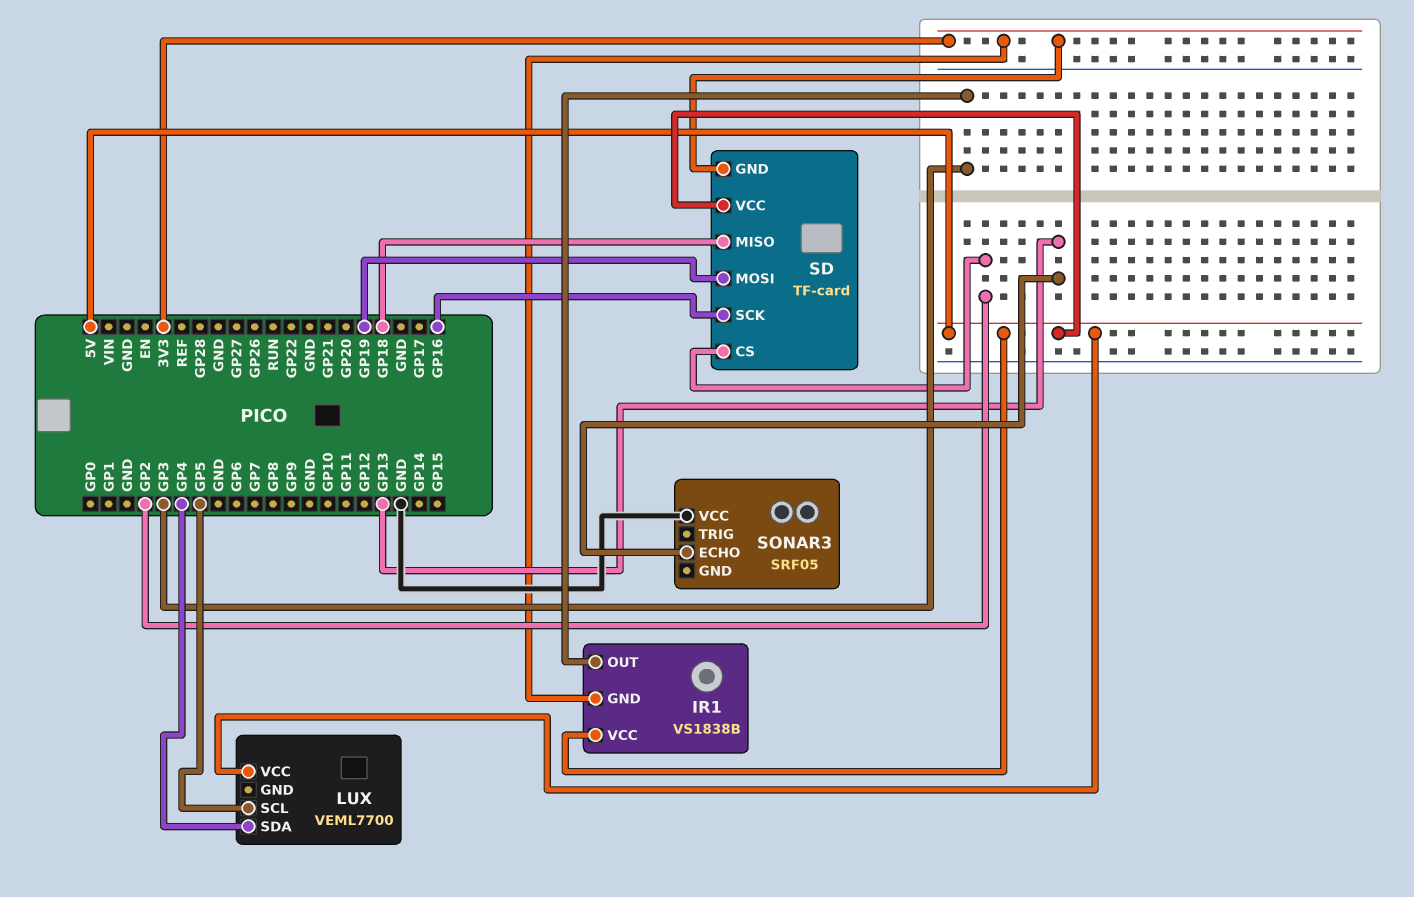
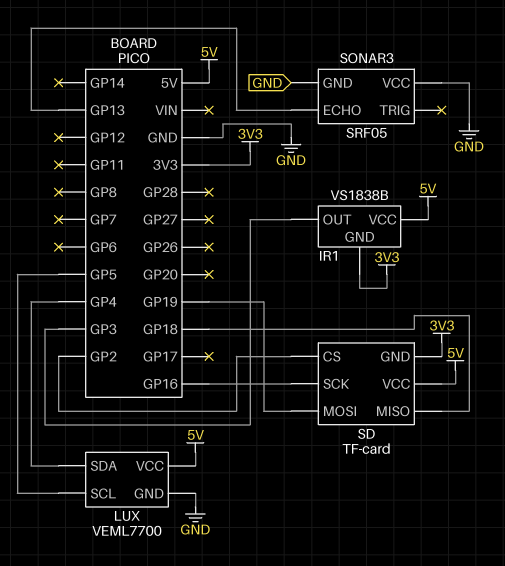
LUX pin GND: none -> GND
SONAR3 pin GND: none -> GND

